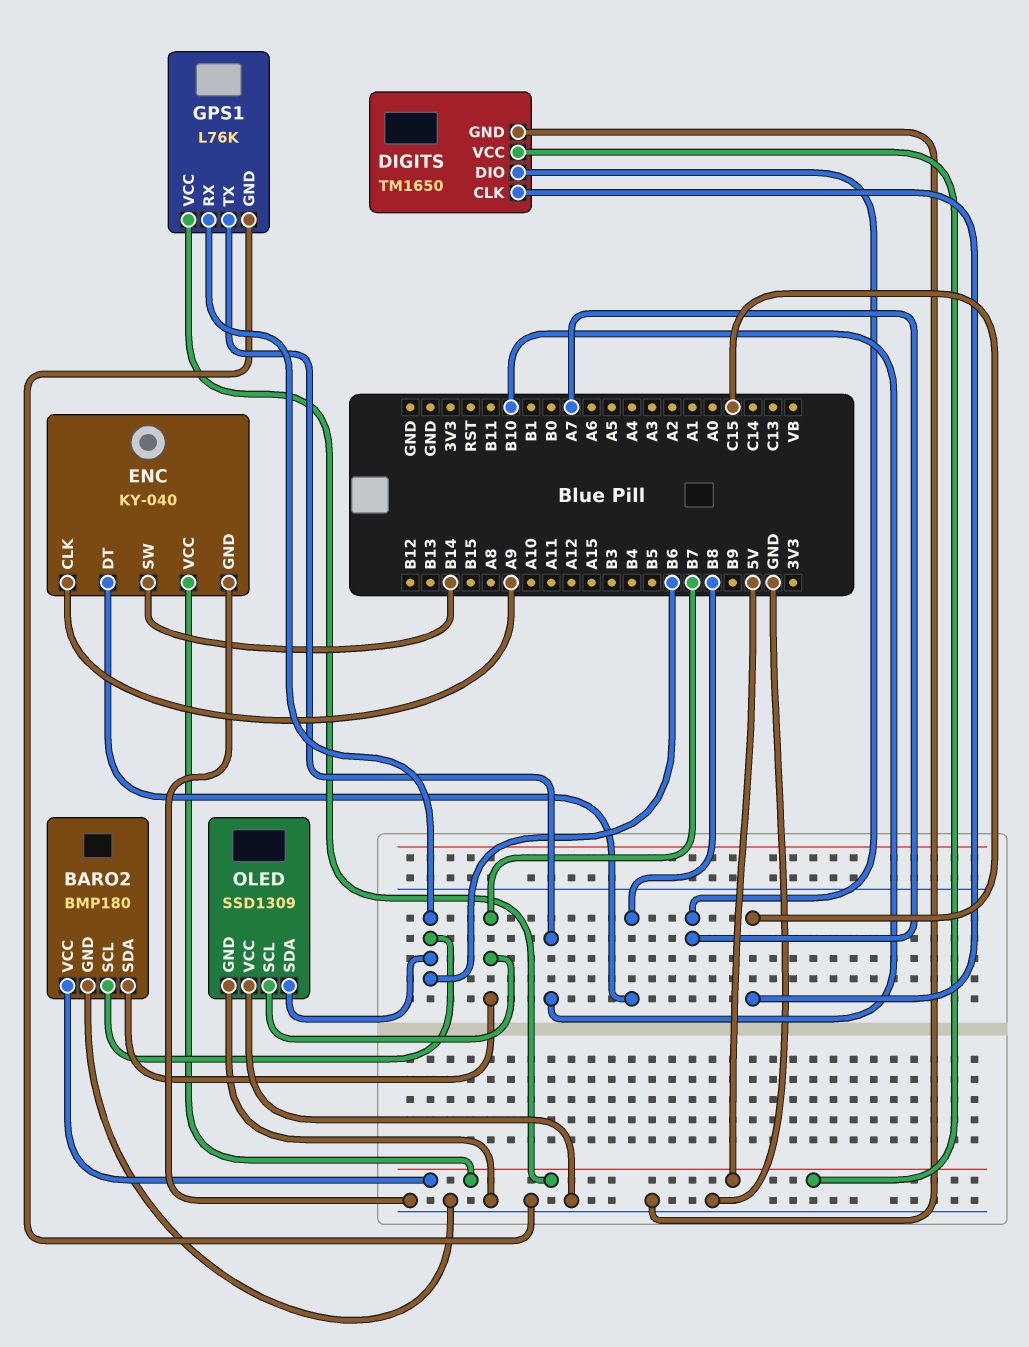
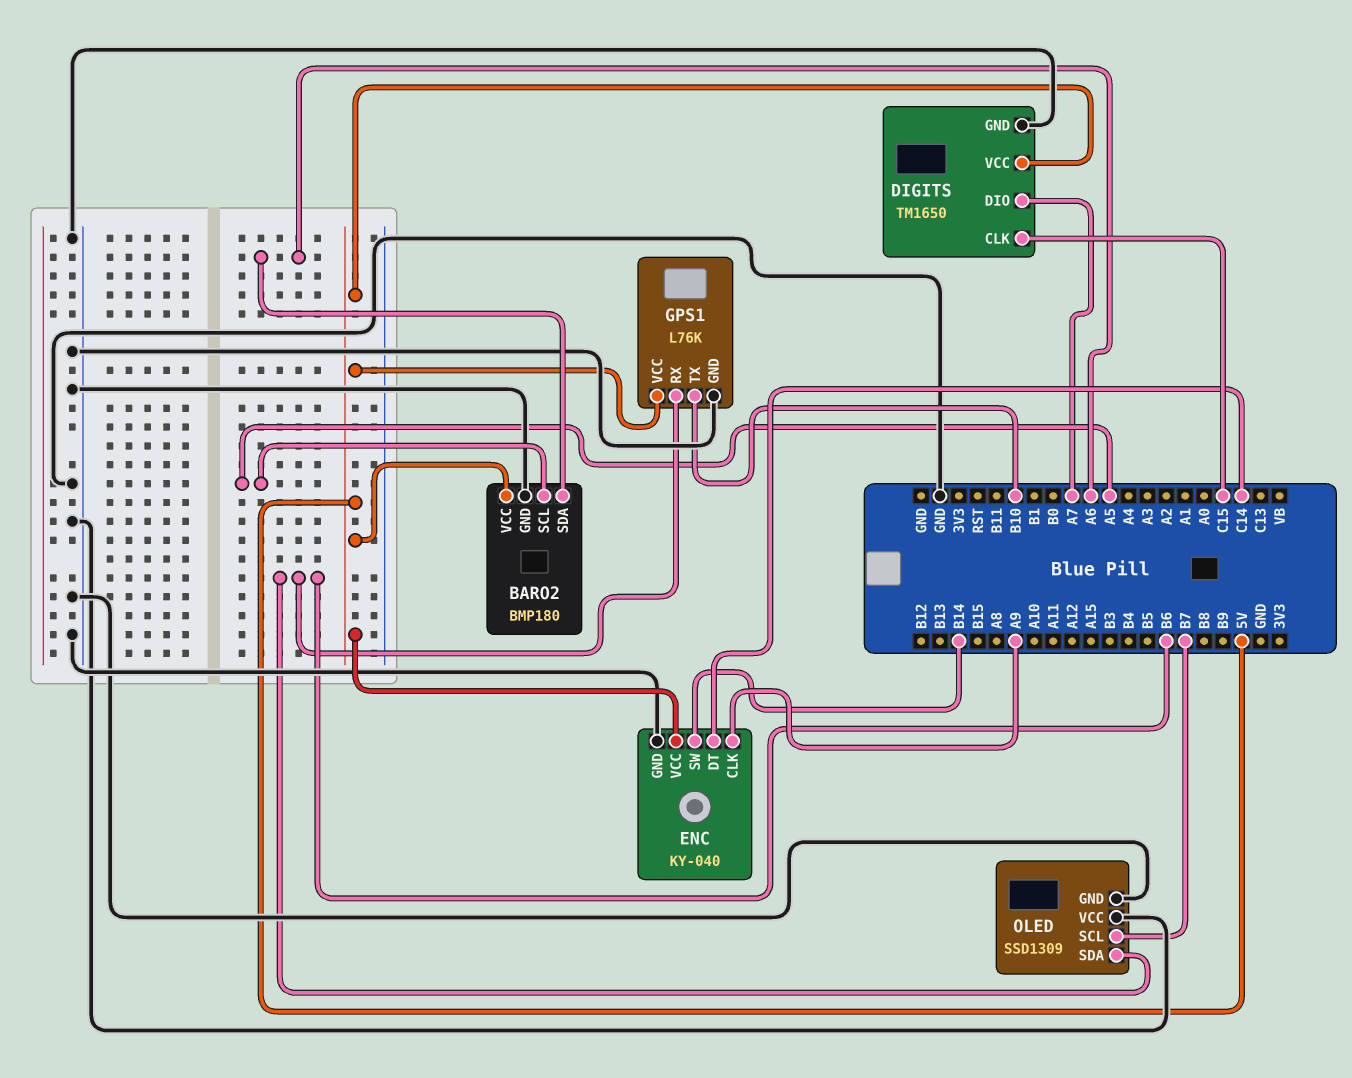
BARO2 pin SCL: B6 -> A5
BARO2 pin SDA: B7 -> A6
ENC pin DT: B8 -> C14

